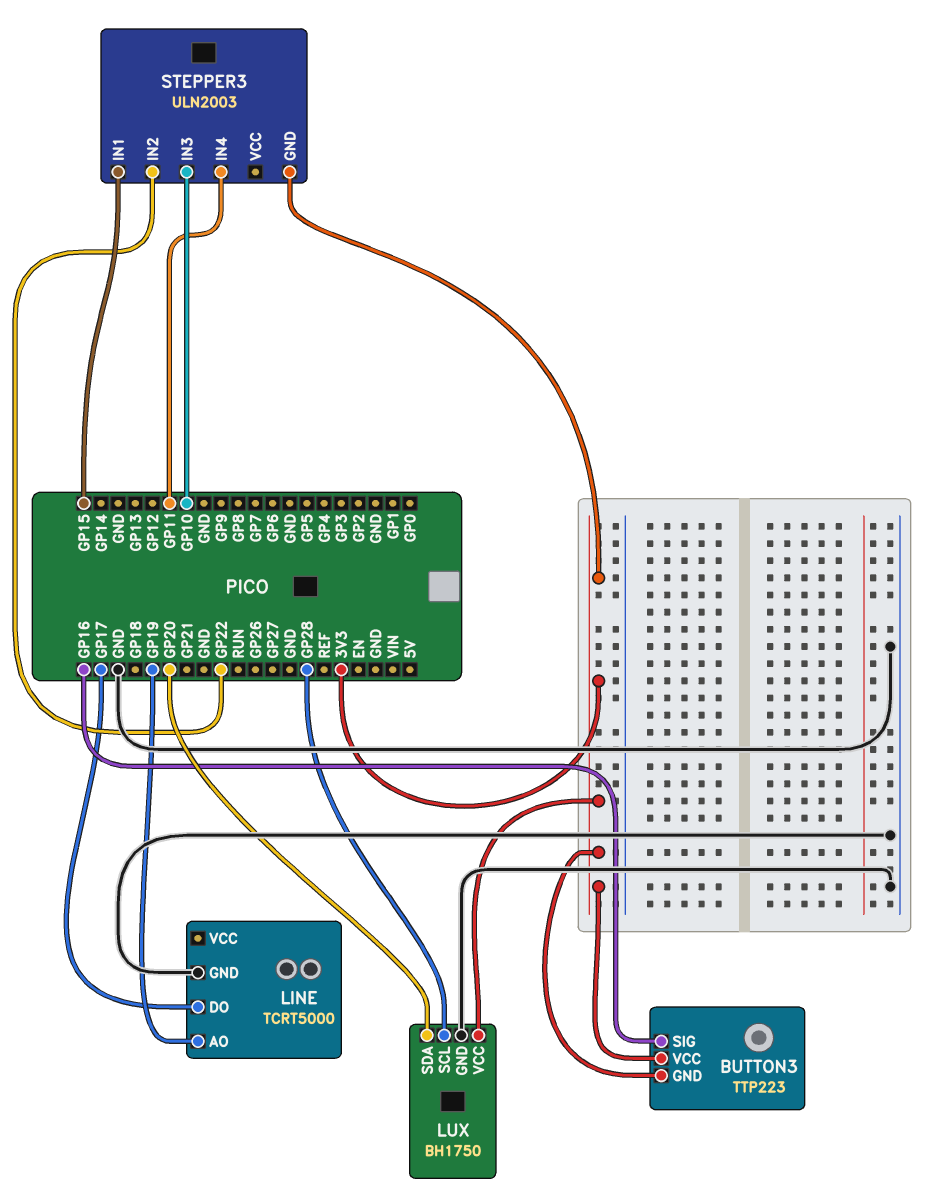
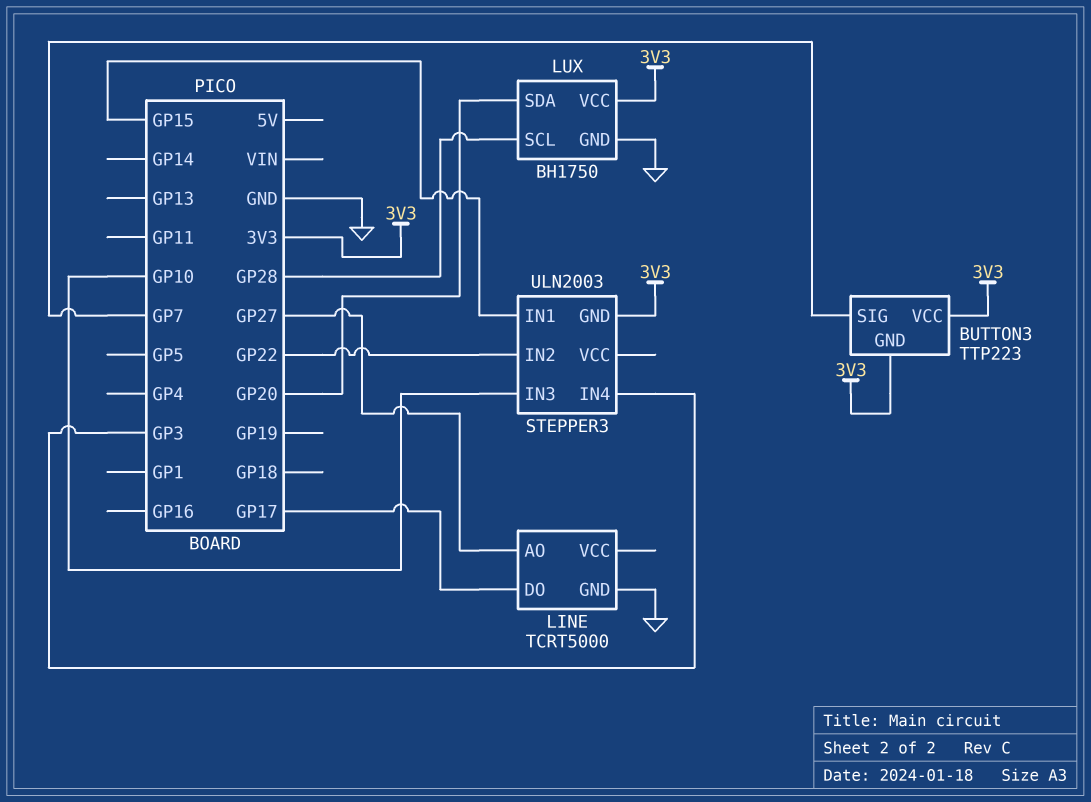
BUTTON3 pin SIG: GP16 -> GP7
LINE pin AO: GP19 -> GP27
STEPPER3 pin IN4: GP11 -> GP3

